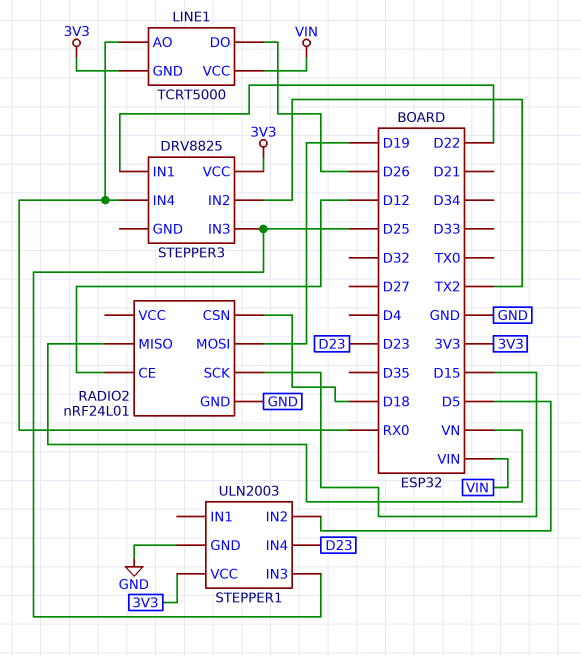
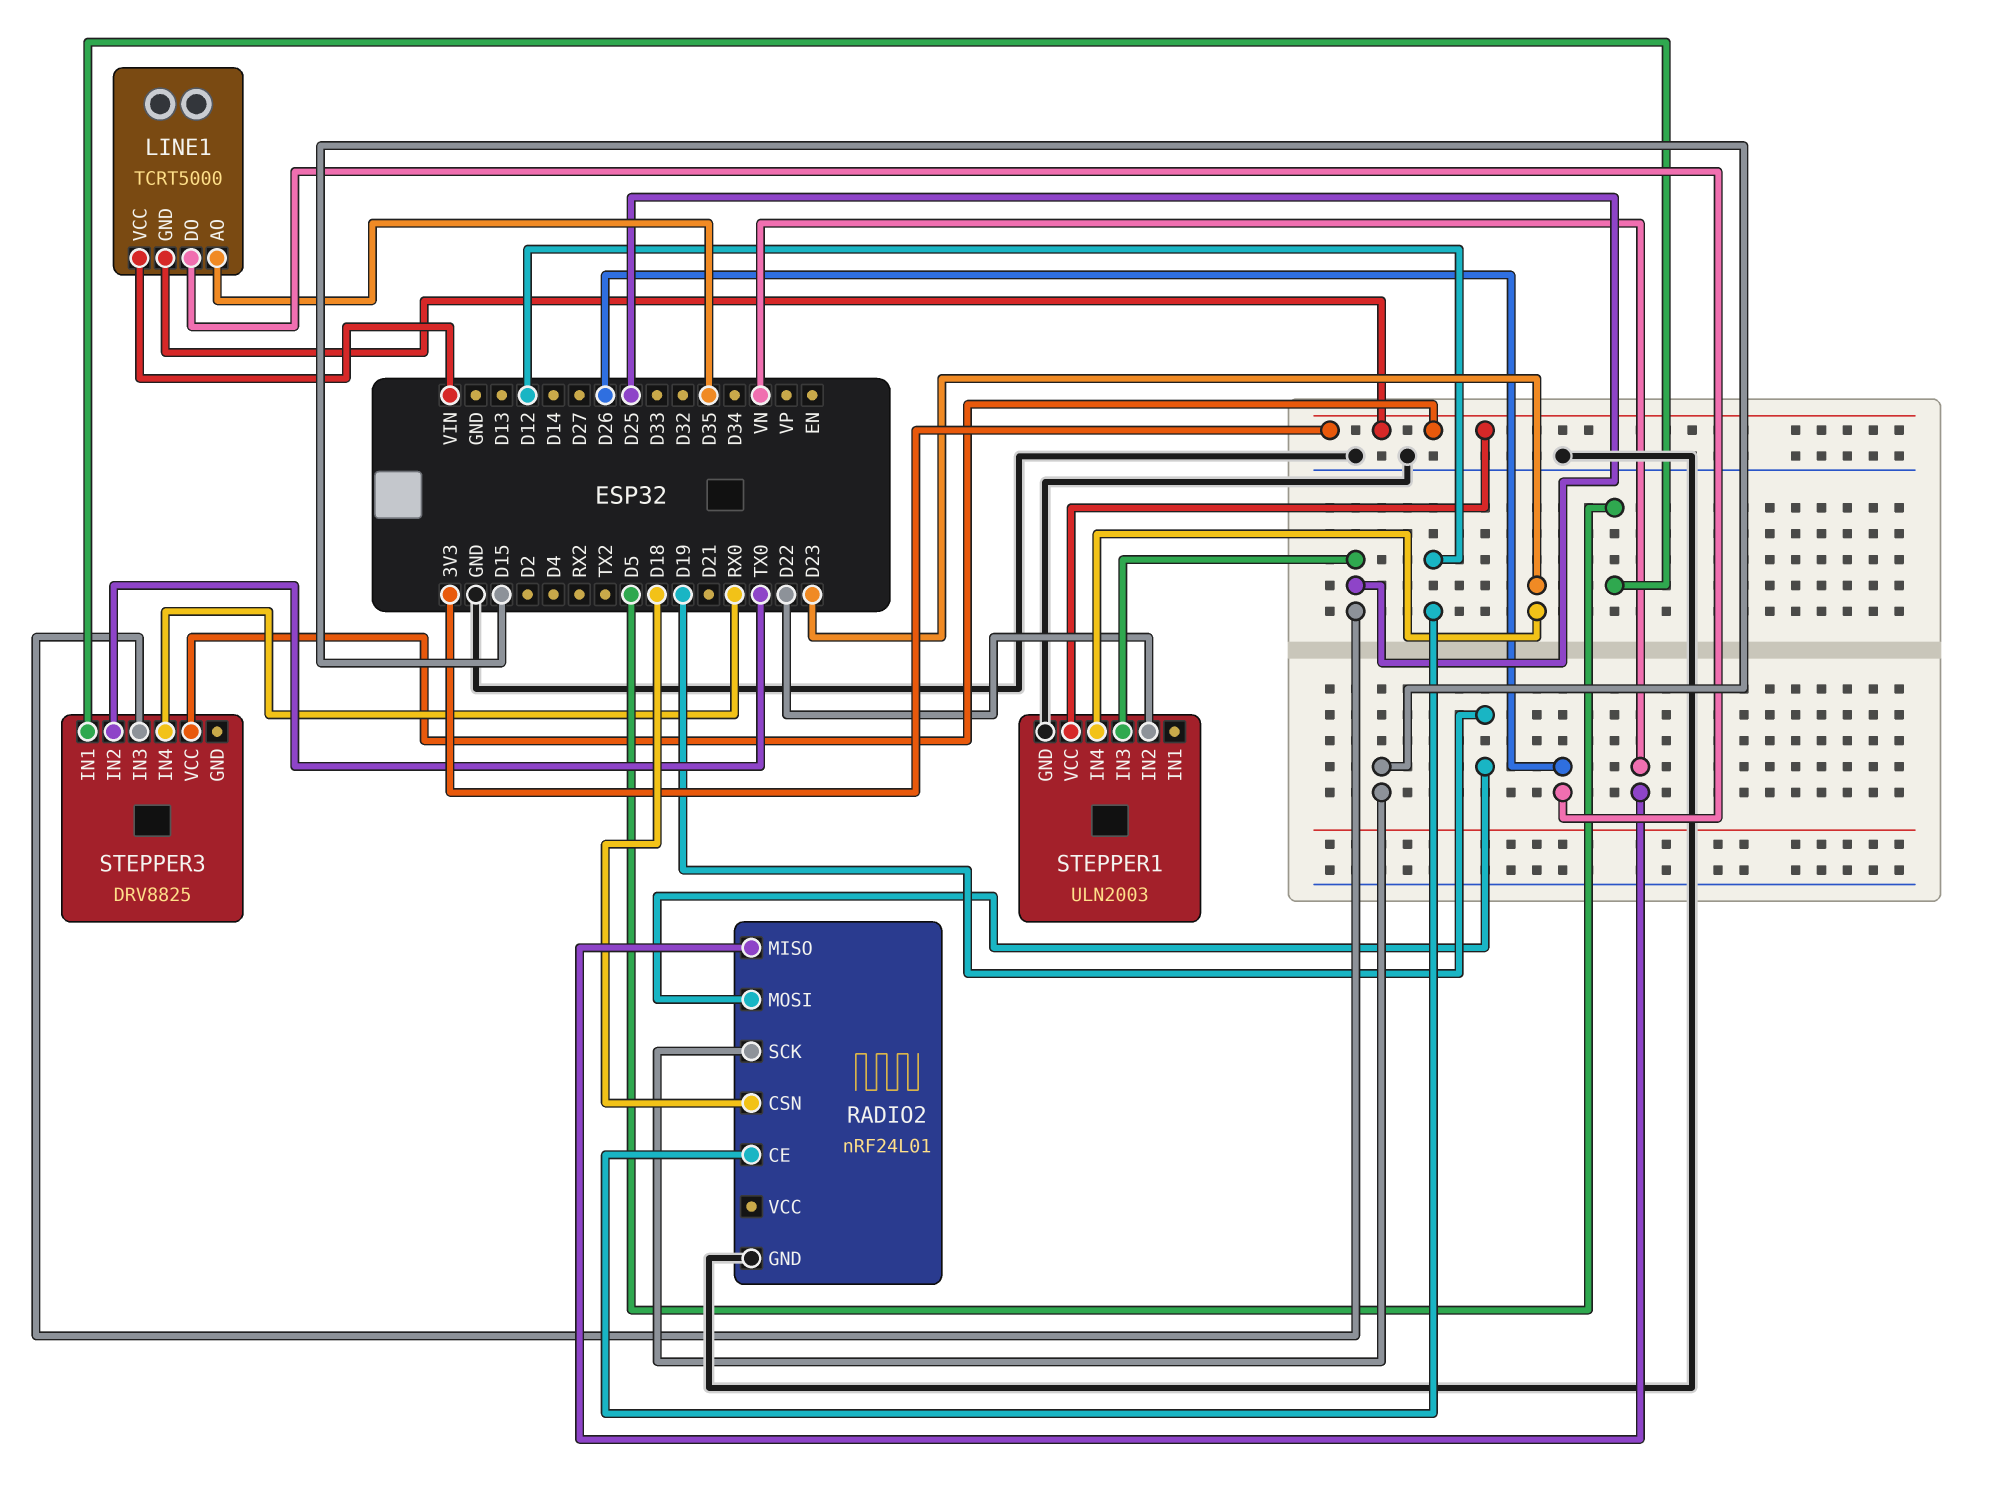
LINE1 pin AO: RX0 -> D35
STEPPER1 pin IN2: D5 -> D22
STEPPER3 pin IN1: D22 -> D5
STEPPER3 pin IN2: TX2 -> TX0

